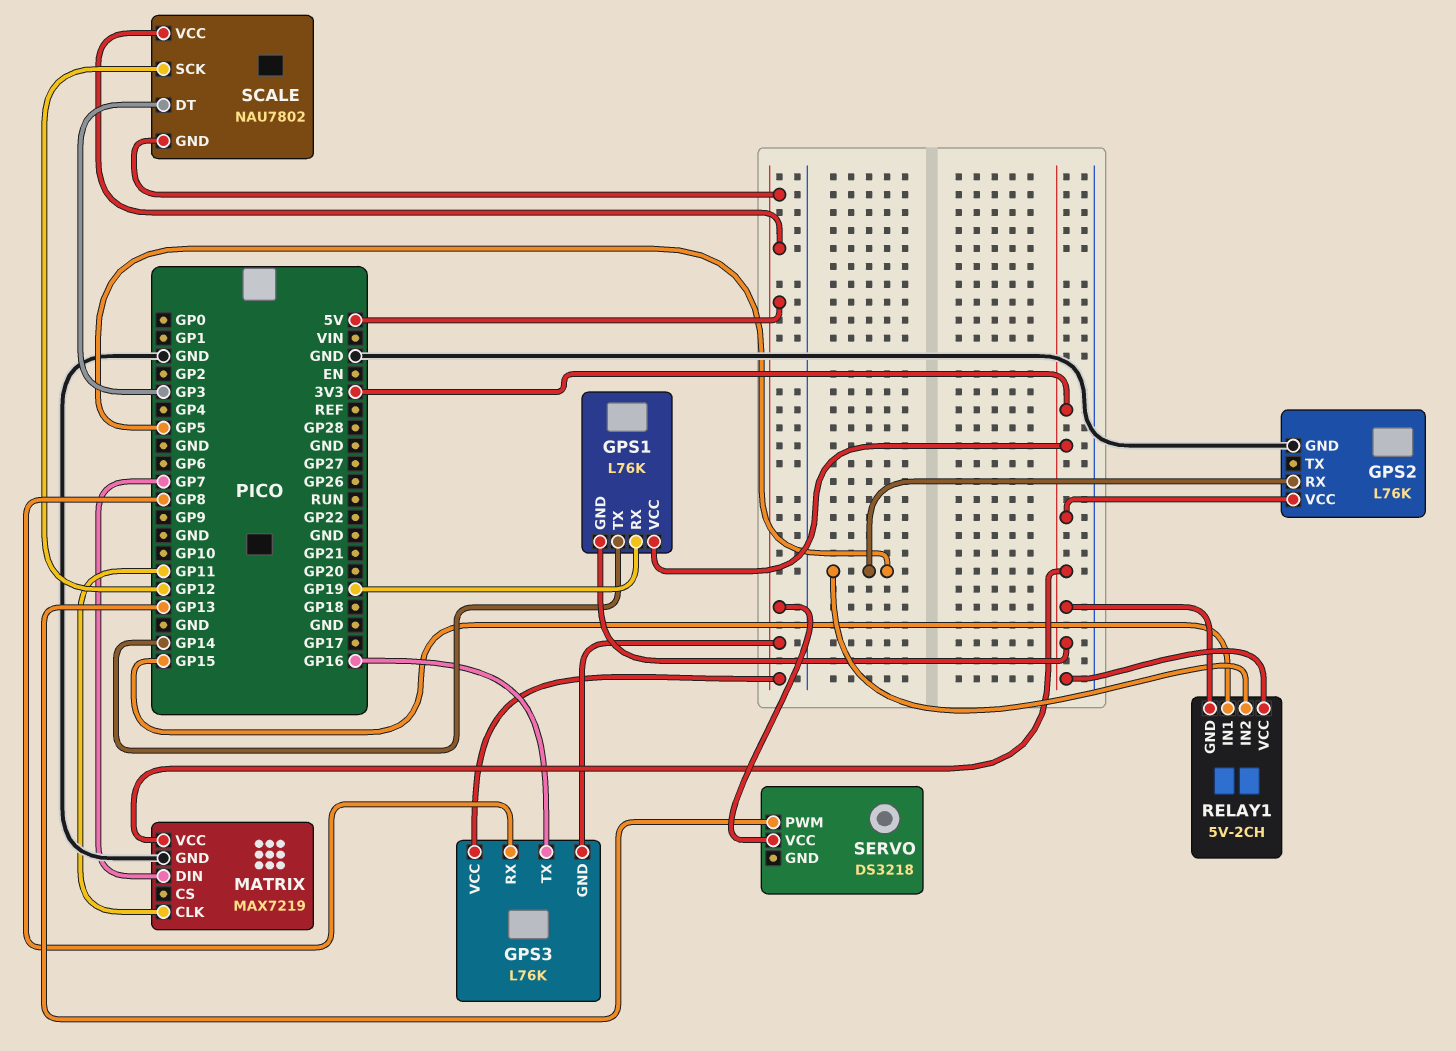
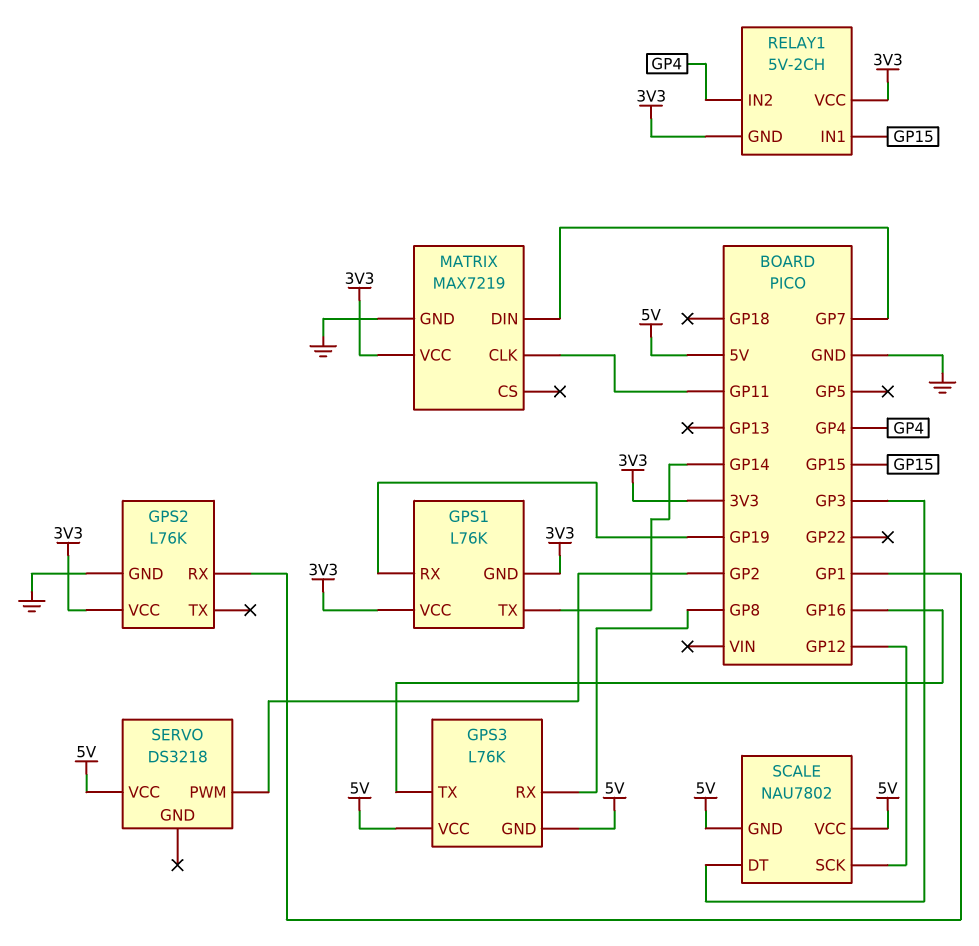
GPS2 pin RX: GP5 -> GP1
RELAY1 pin IN2: GP5 -> GP4
SERVO pin PWM: GP13 -> GP2

